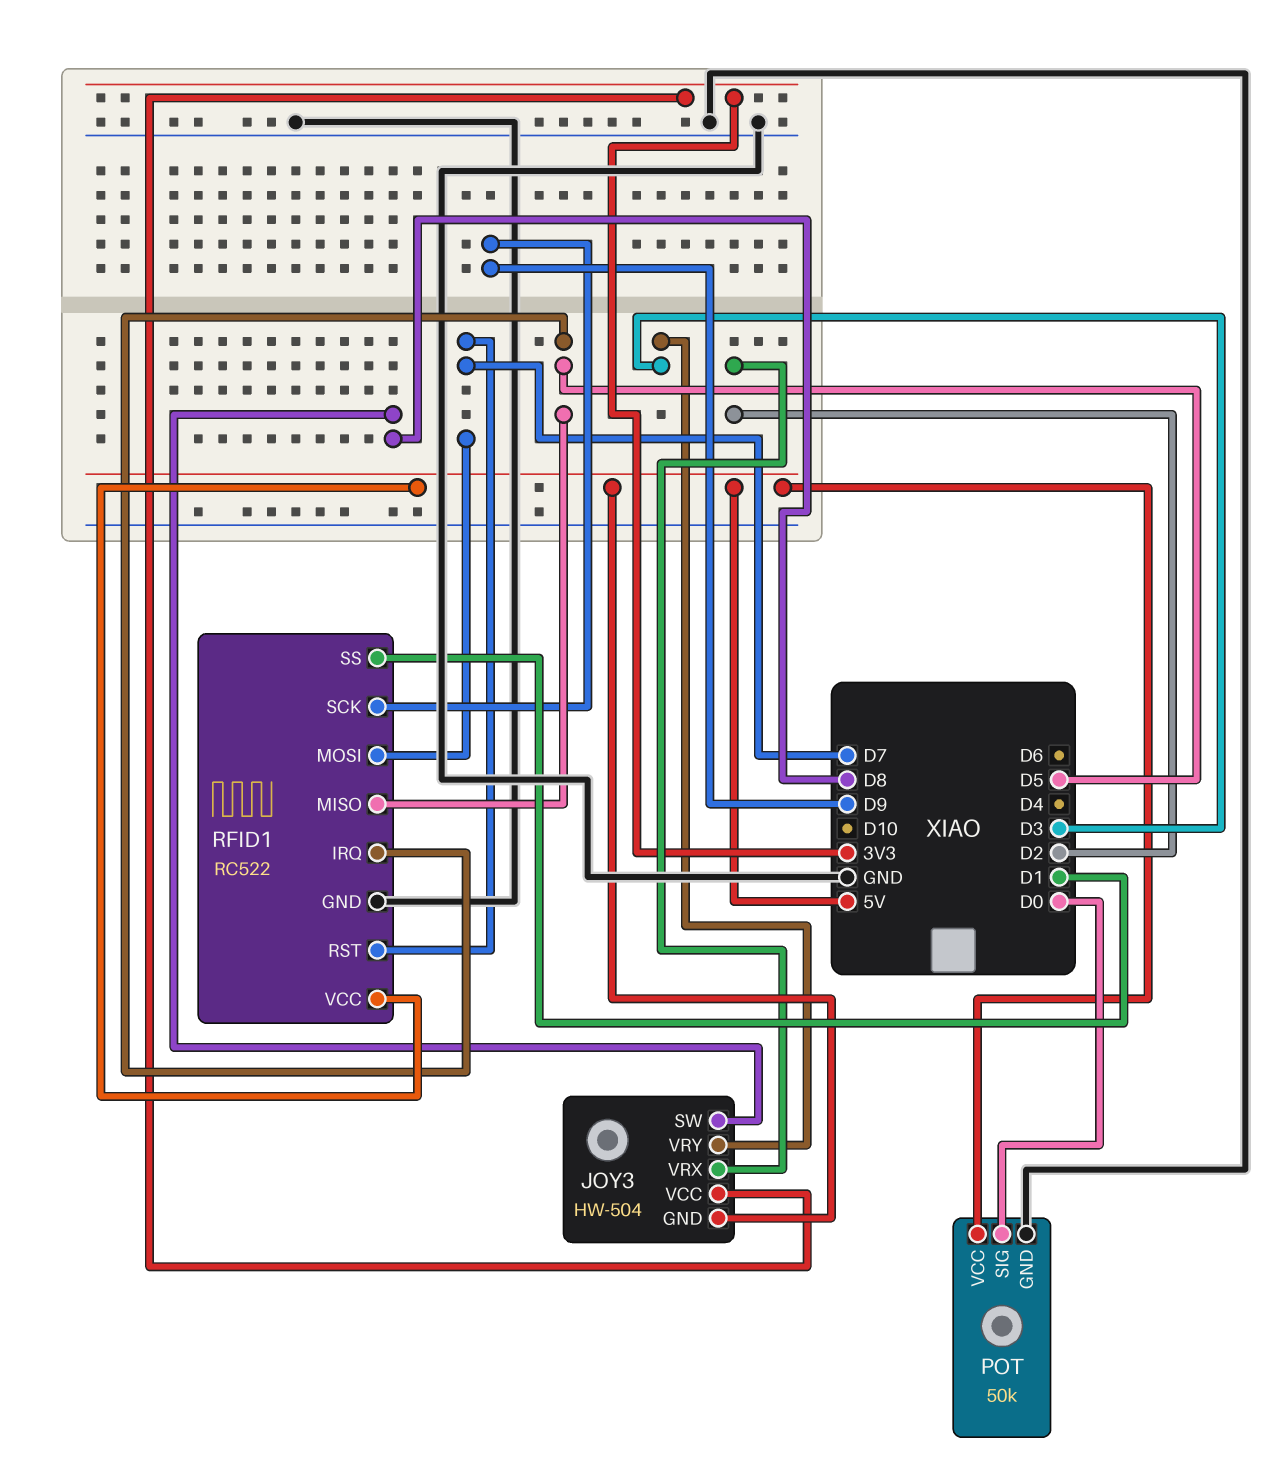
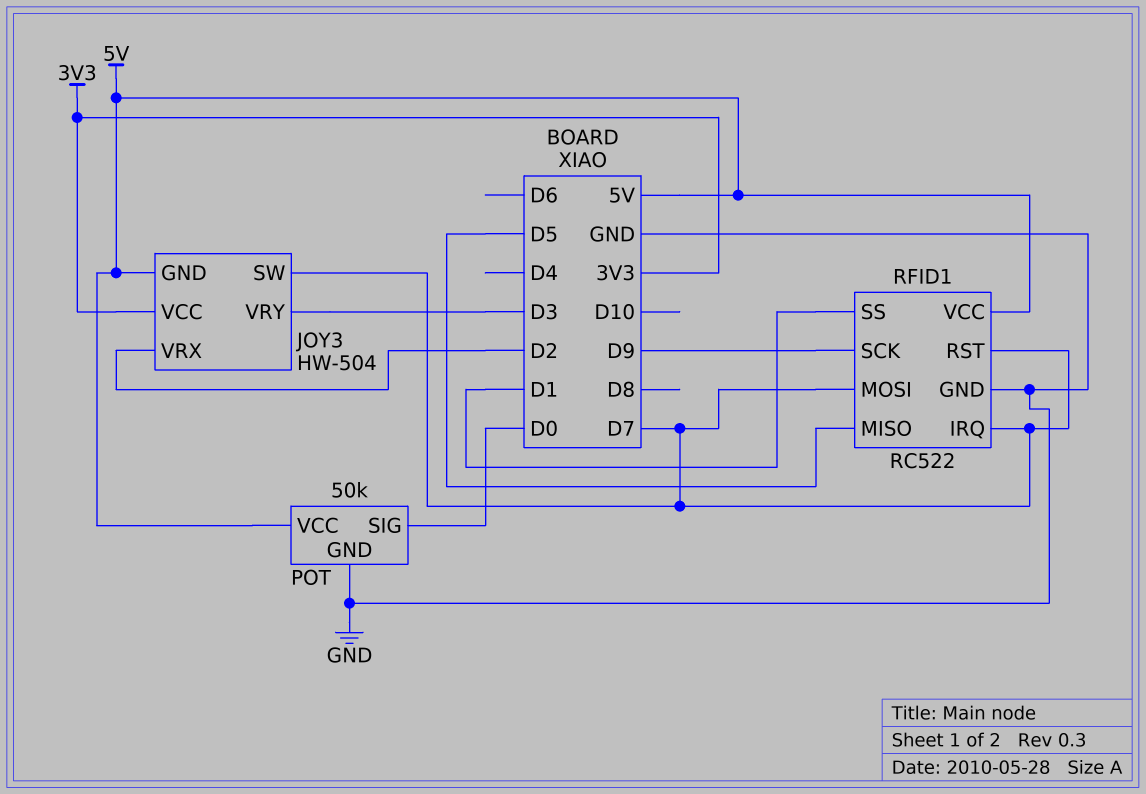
JOY3 pin SW: D8 -> D7
RFID1 pin IRQ: D5 -> D7

